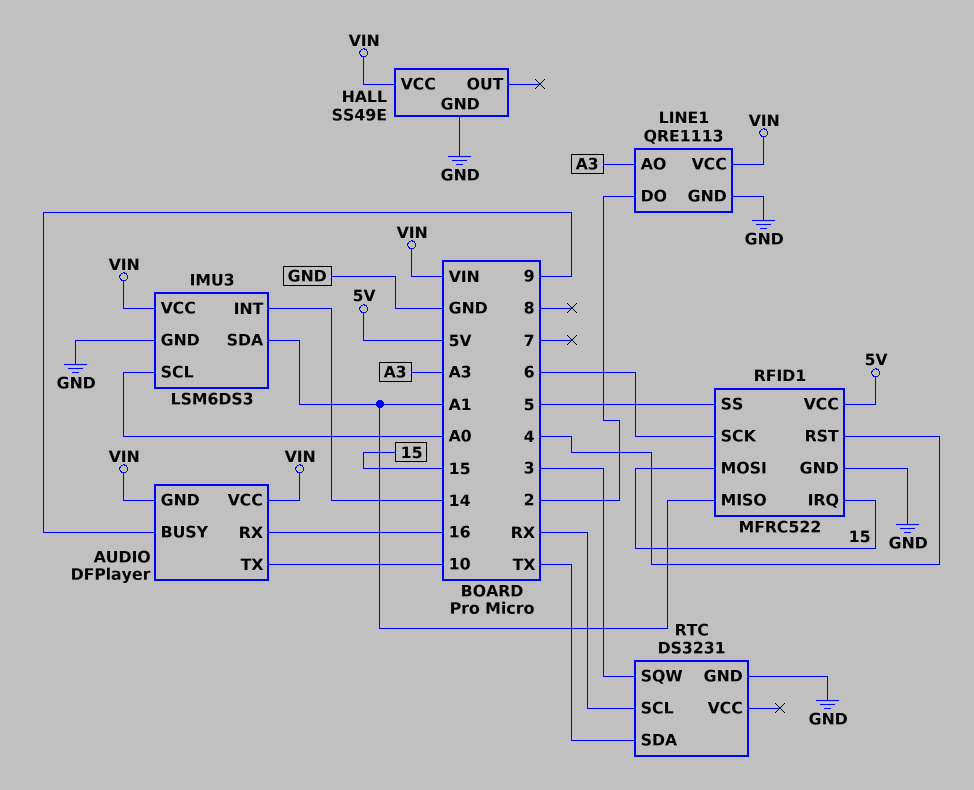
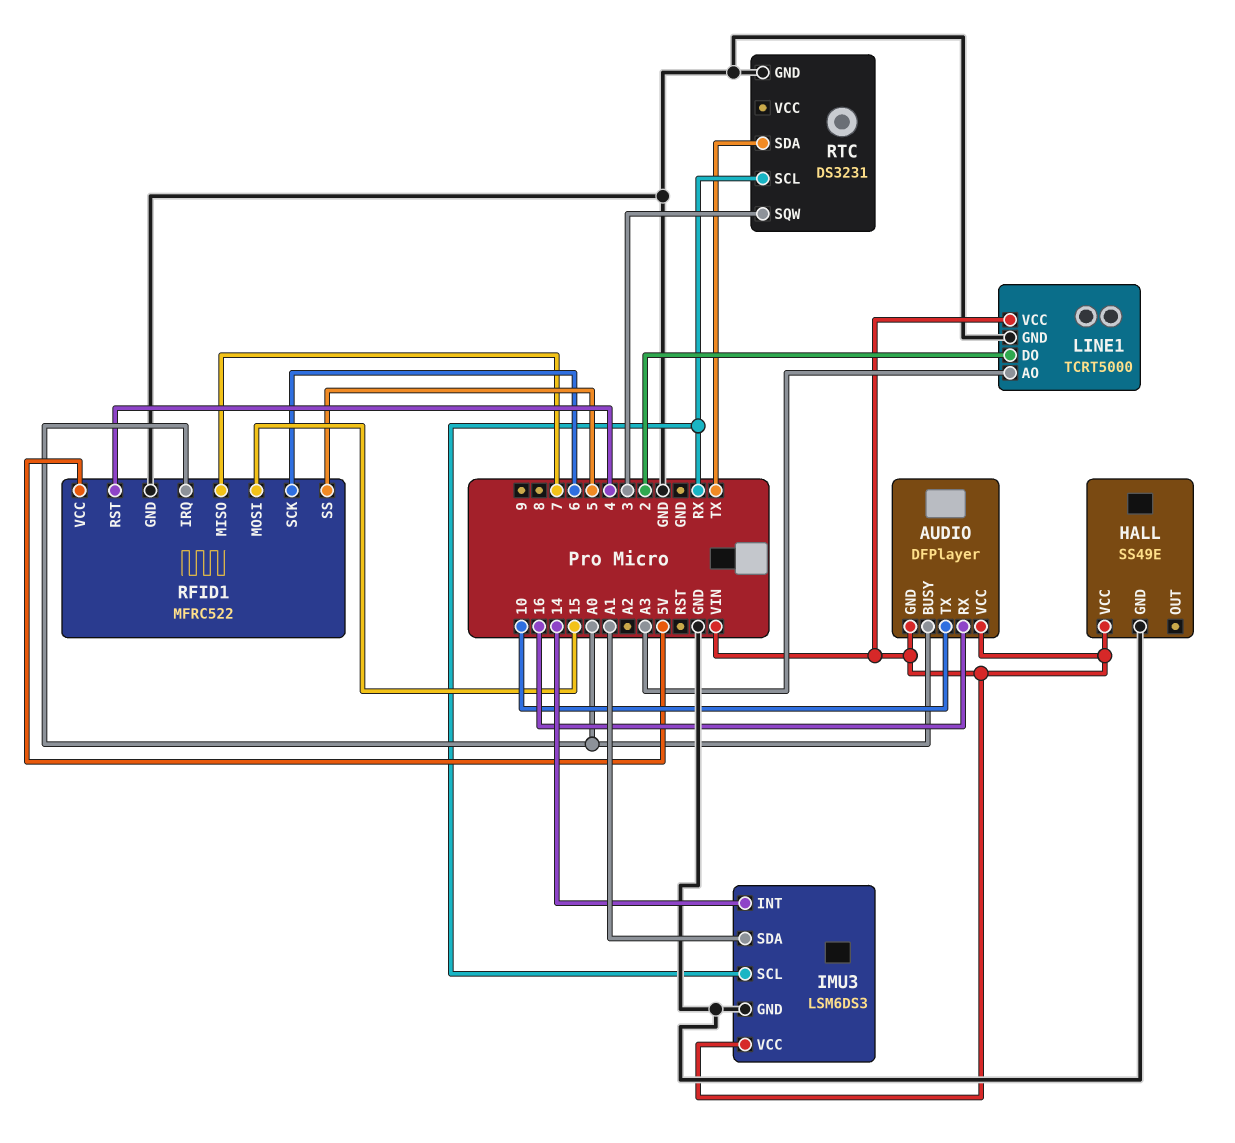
AUDIO pin BUSY: 9 -> A0
IMU3 pin SCL: A0 -> RX
LINE1: QRE1113 -> TCRT5000
RFID1 pin IRQ: 15 -> A0
RFID1 pin MISO: A1 -> 7

